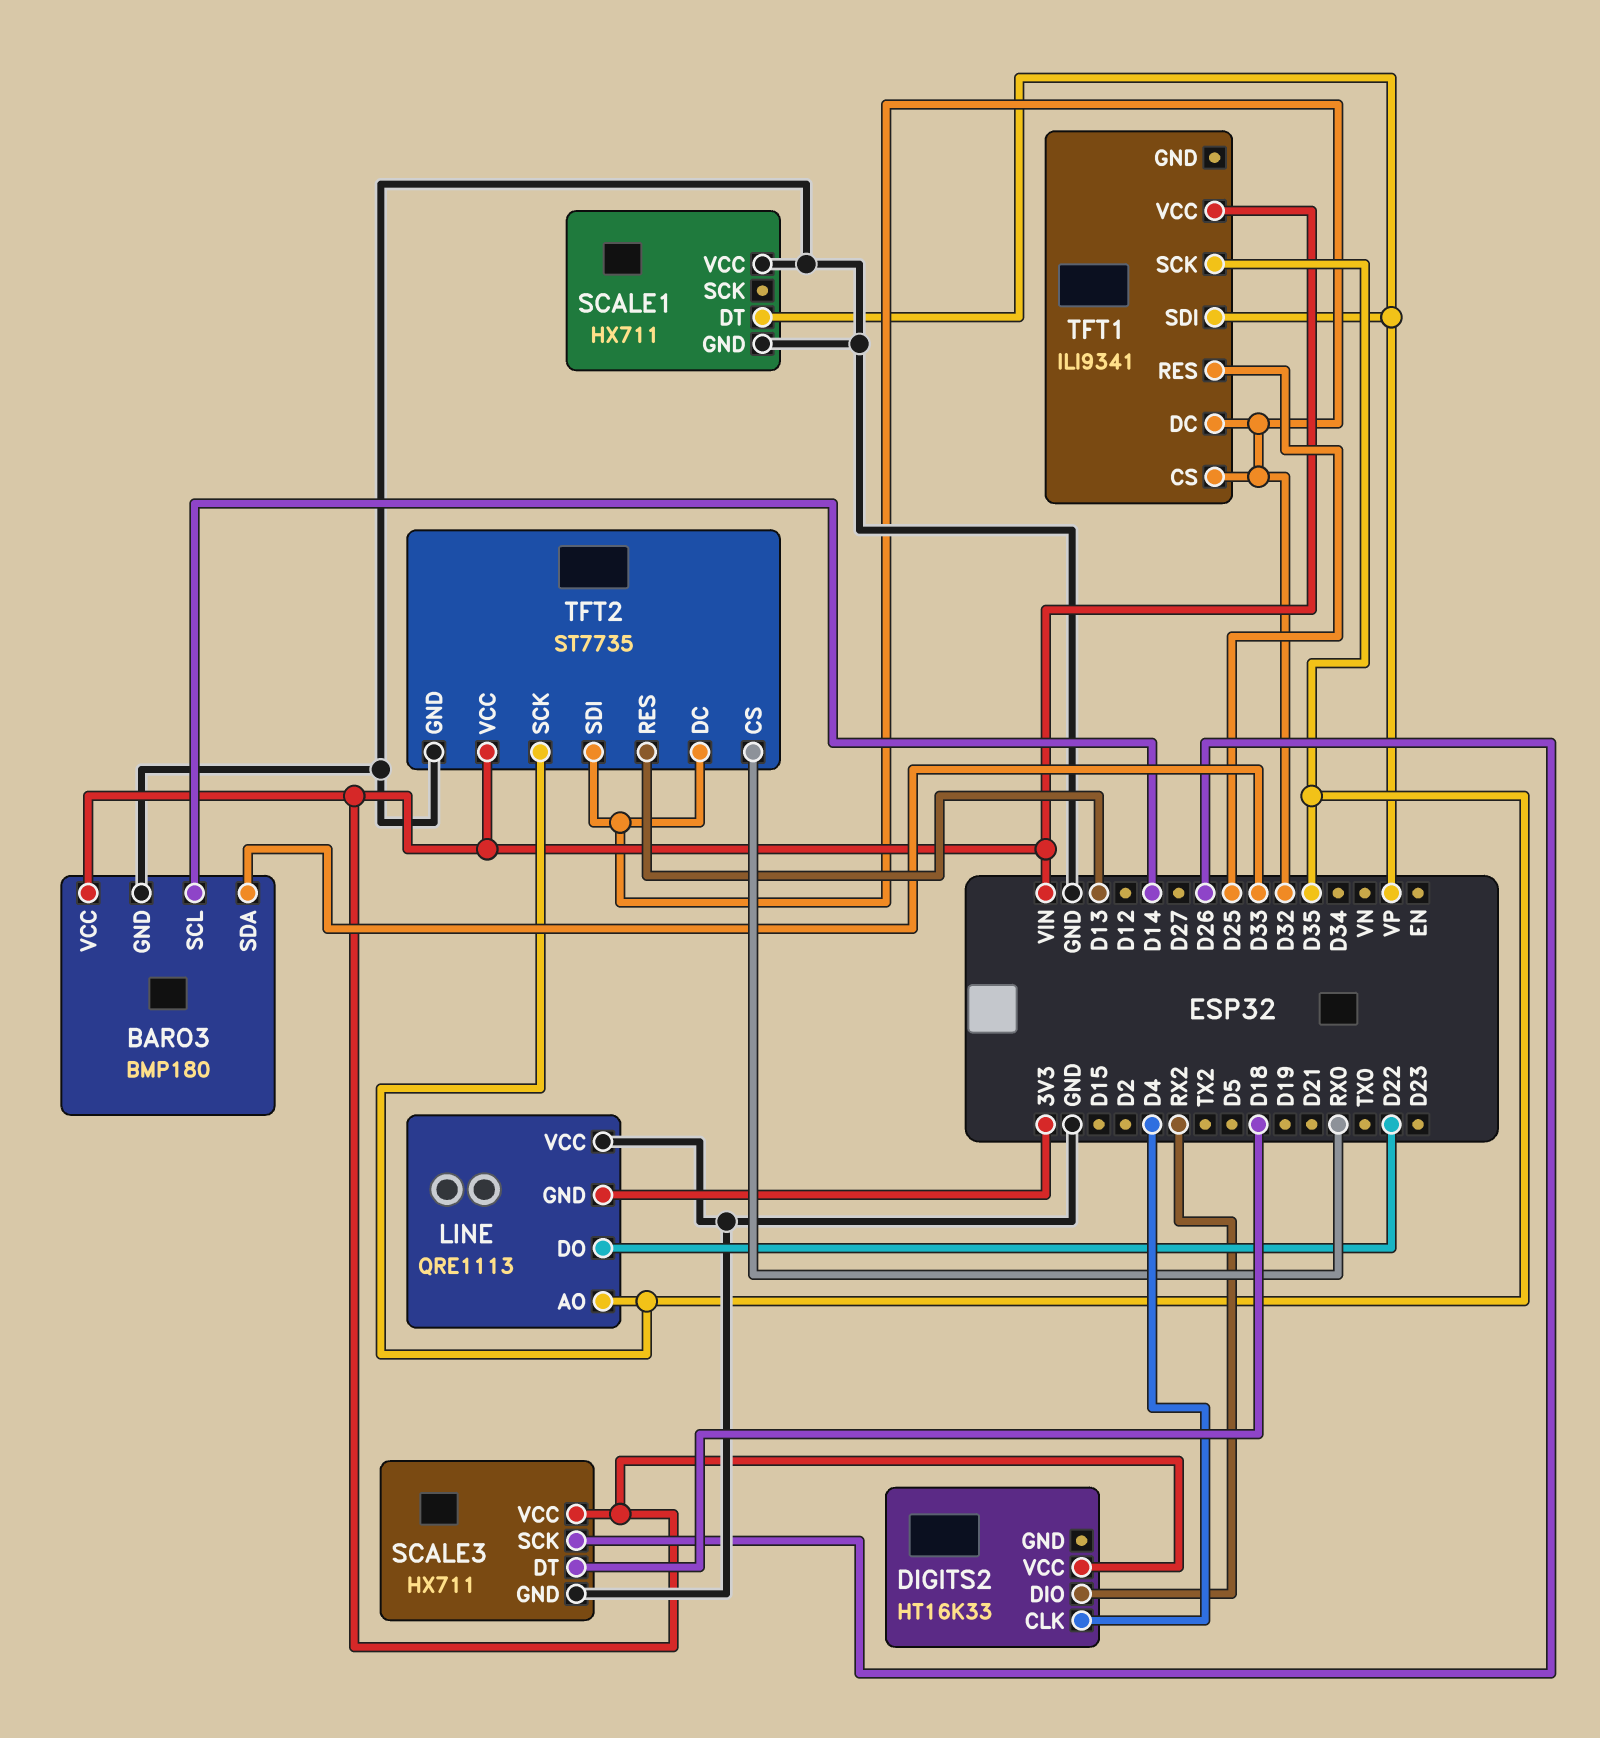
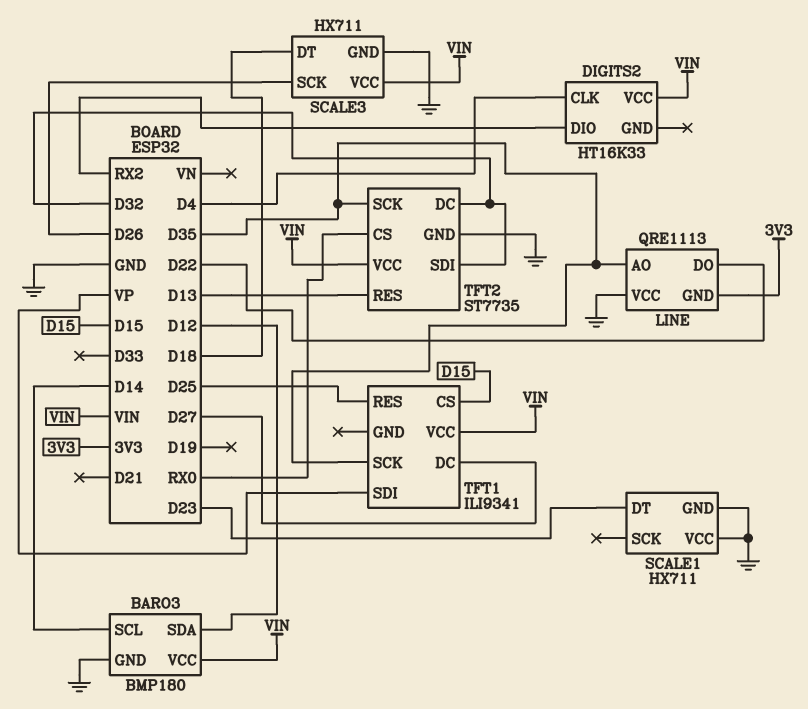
BARO3 pin SDA: D33 -> D12
SCALE1 pin DT: VP -> D23
TFT1 pin CS: D32 -> D15
TFT1 pin DC: D32 -> D27

